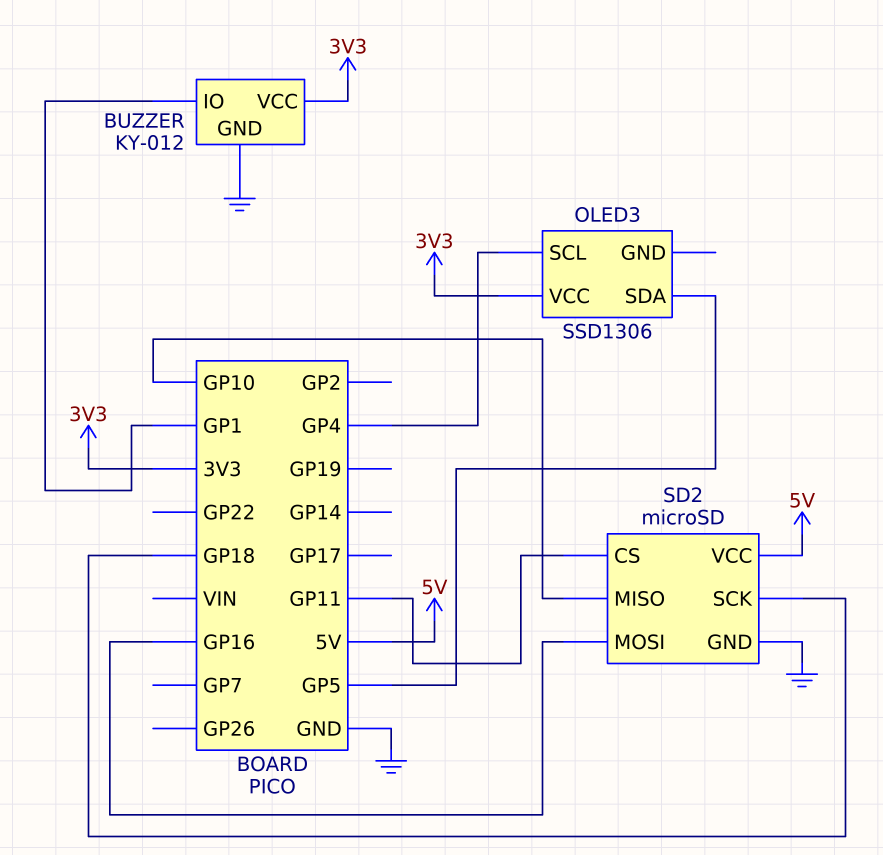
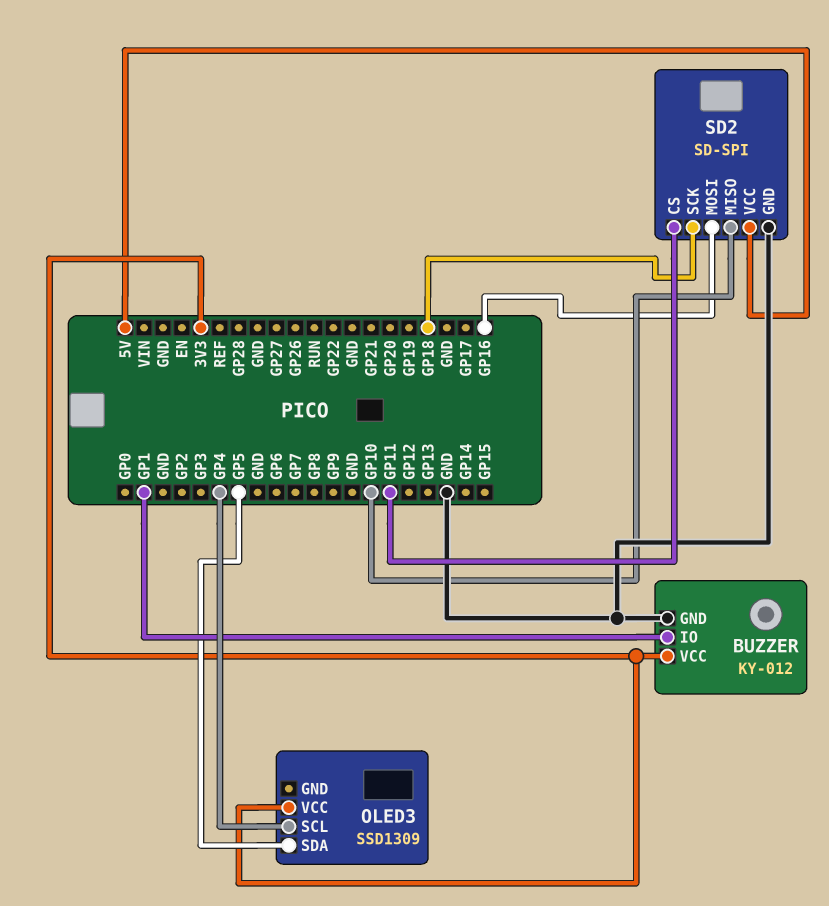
OLED3: SSD1306 -> SSD1309
SD2: microSD -> SD-SPI

